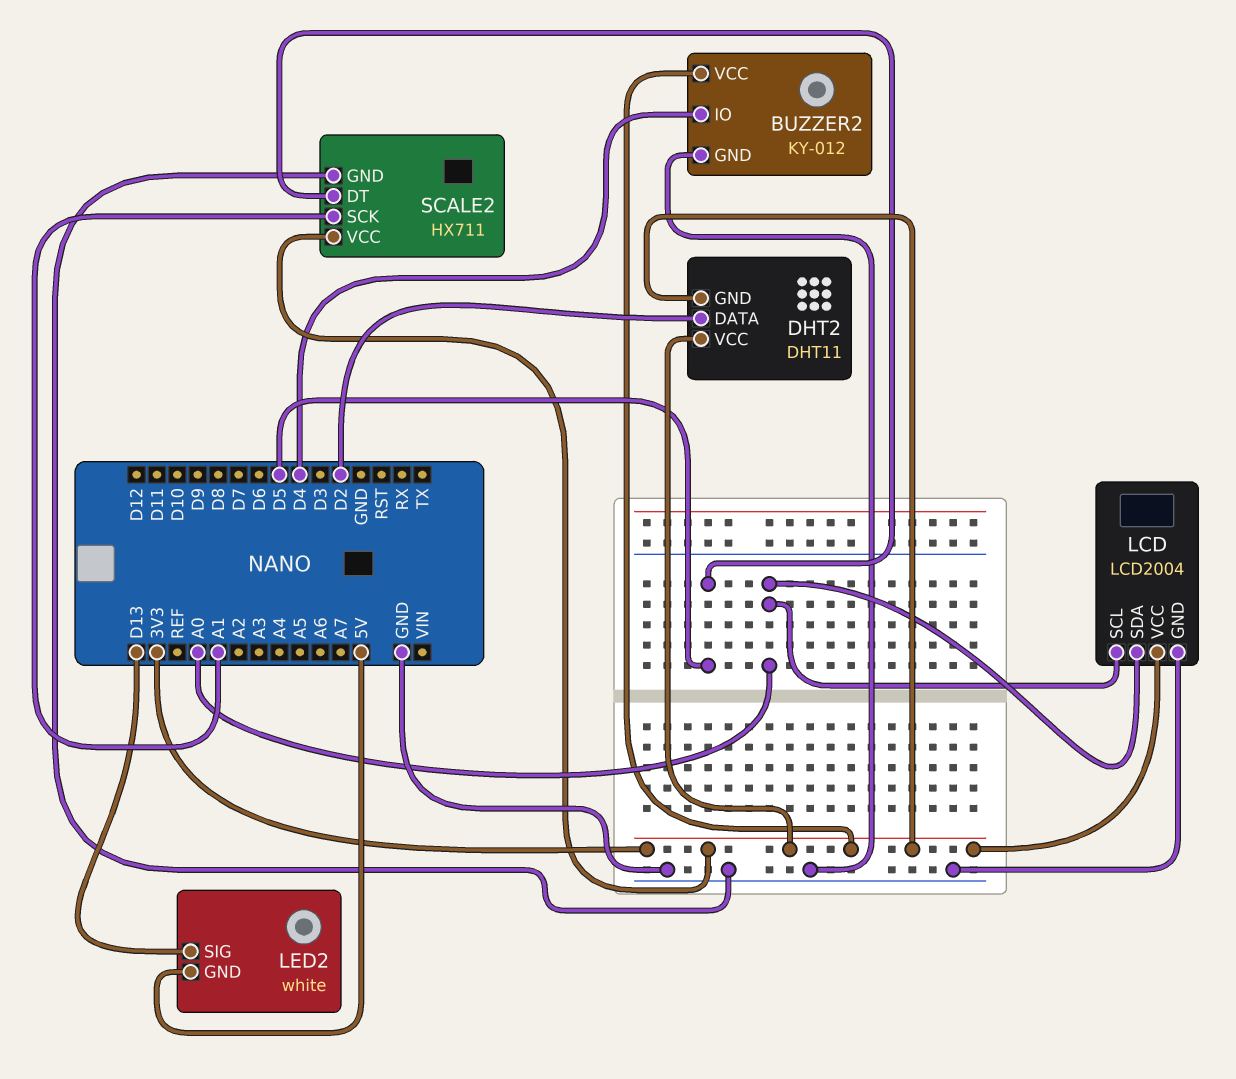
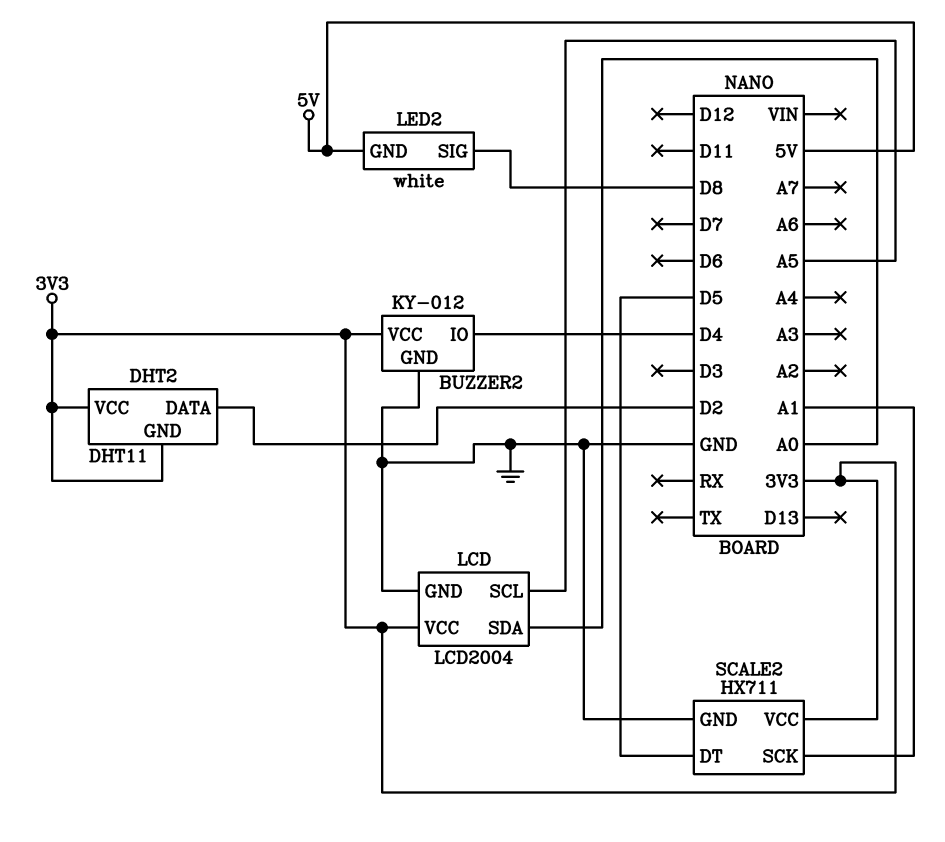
LCD pin SCL: A0 -> A5
LED2 pin SIG: D13 -> D8

